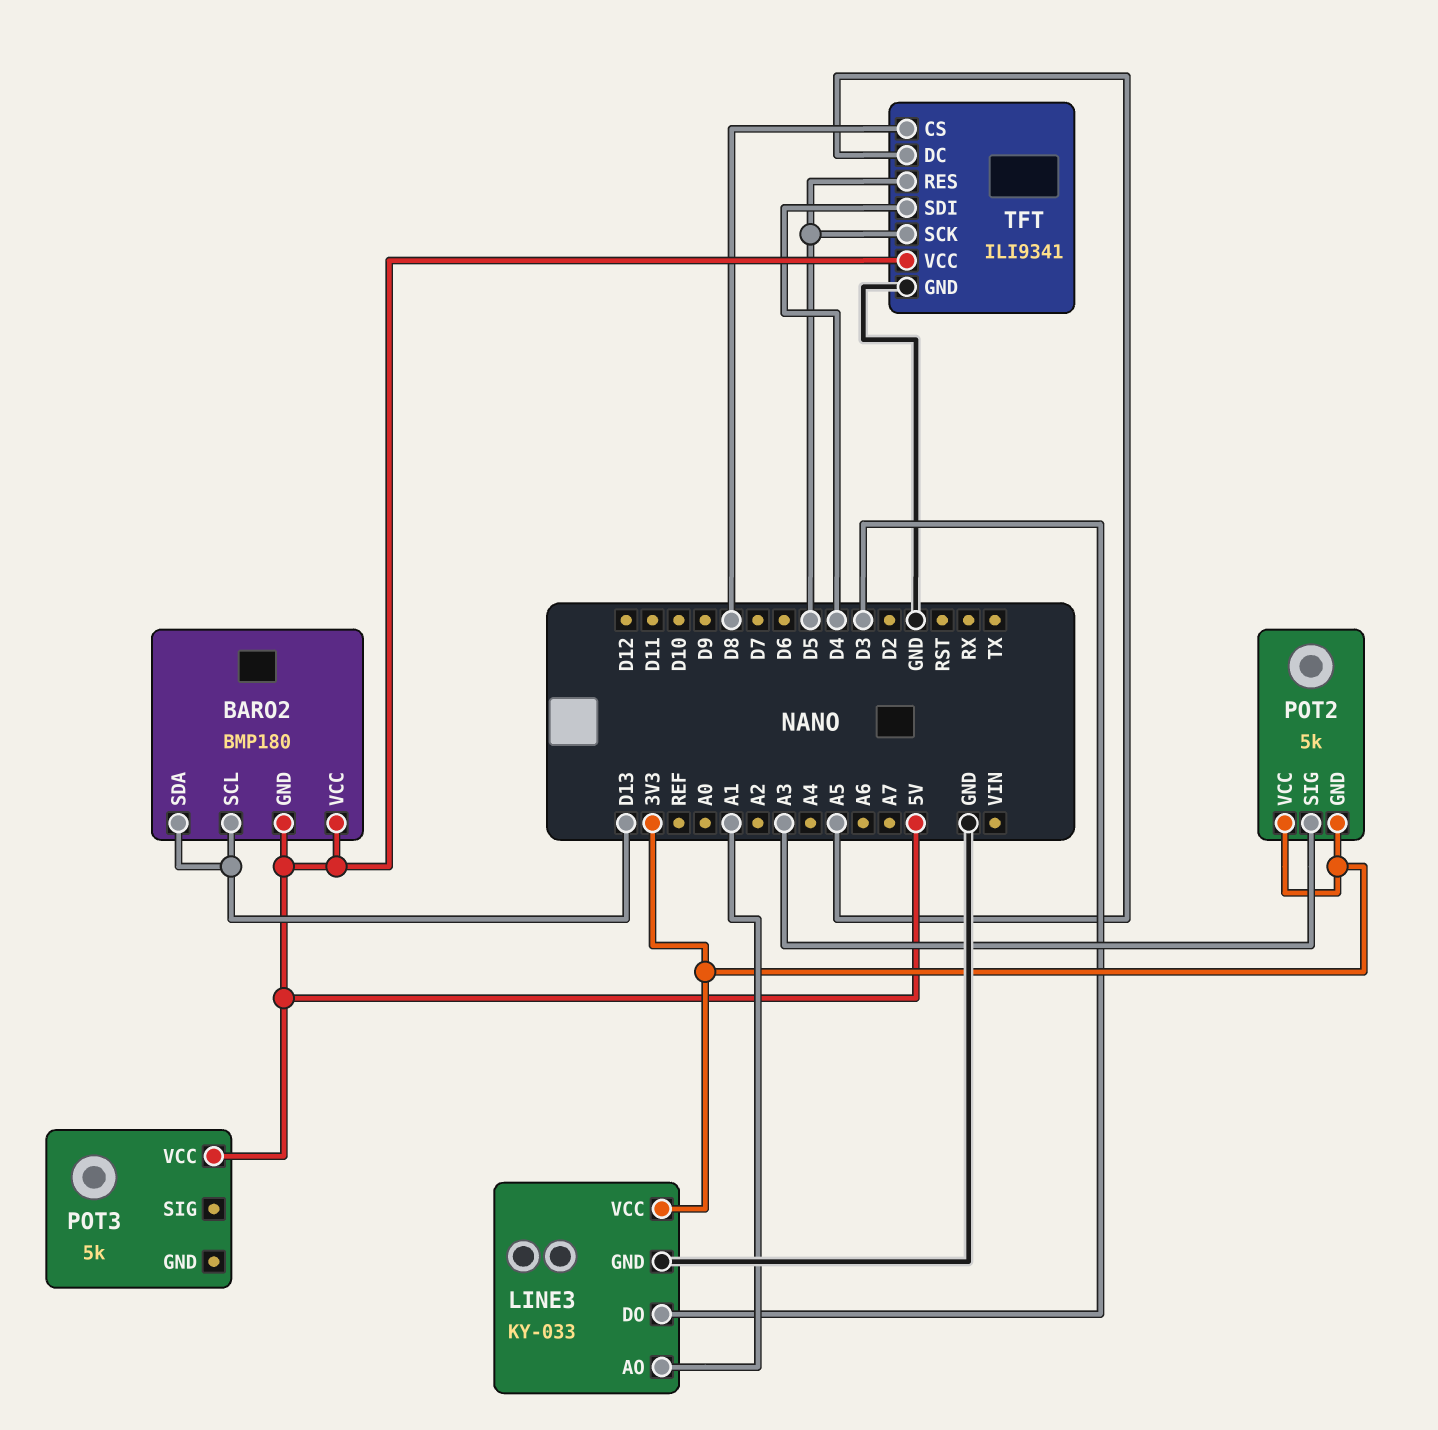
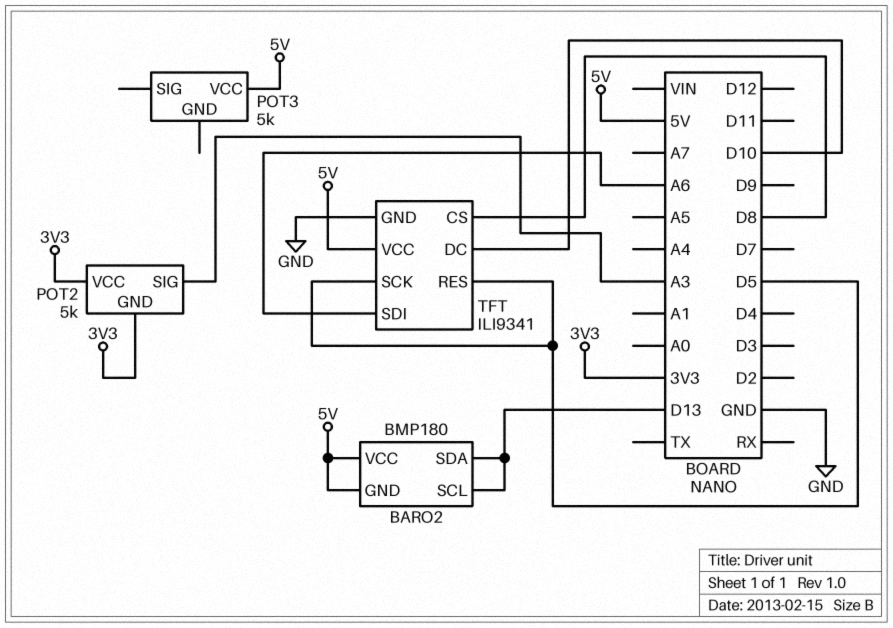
LINE3: KY-033 -> none
LINE3 pin AO: A1 -> none
LINE3 pin DO: D3 -> none
LINE3 pin GND: GND -> none
LINE3 pin VCC: 3V3 -> none
TFT pin DC: A5 -> D10
TFT pin SDI: D4 -> A6

